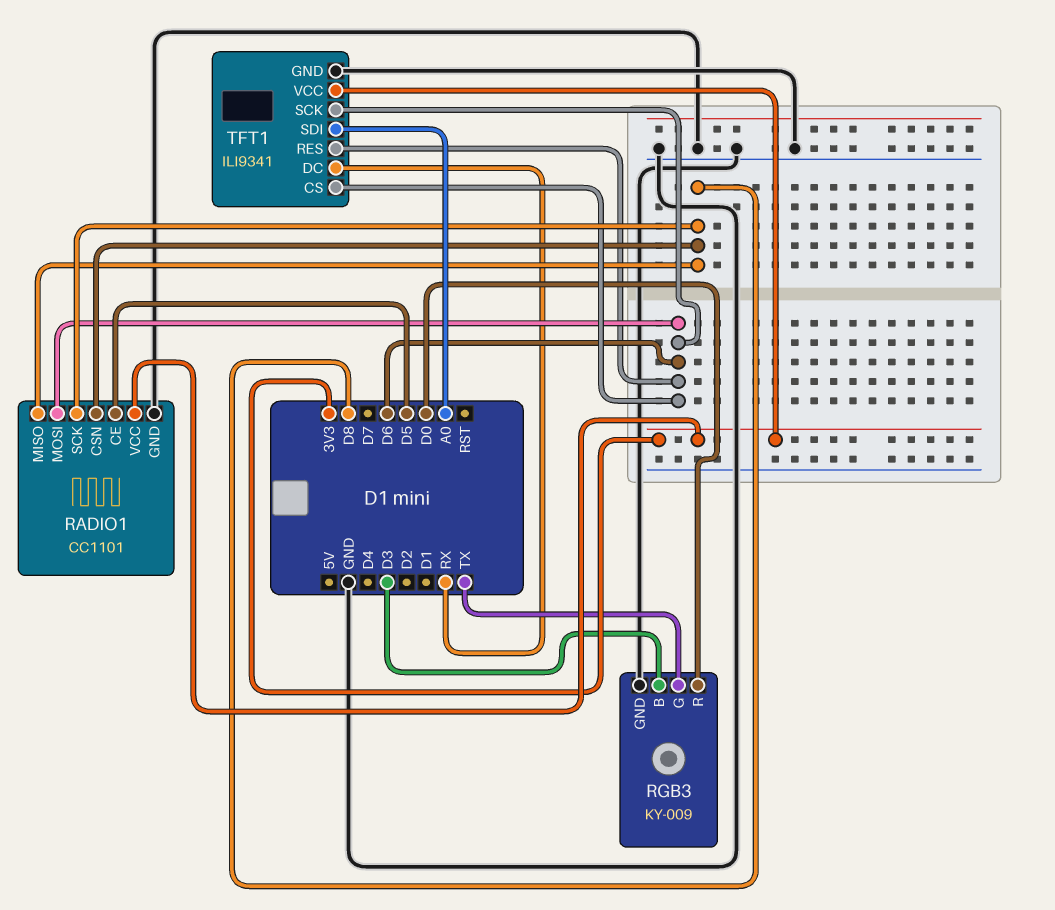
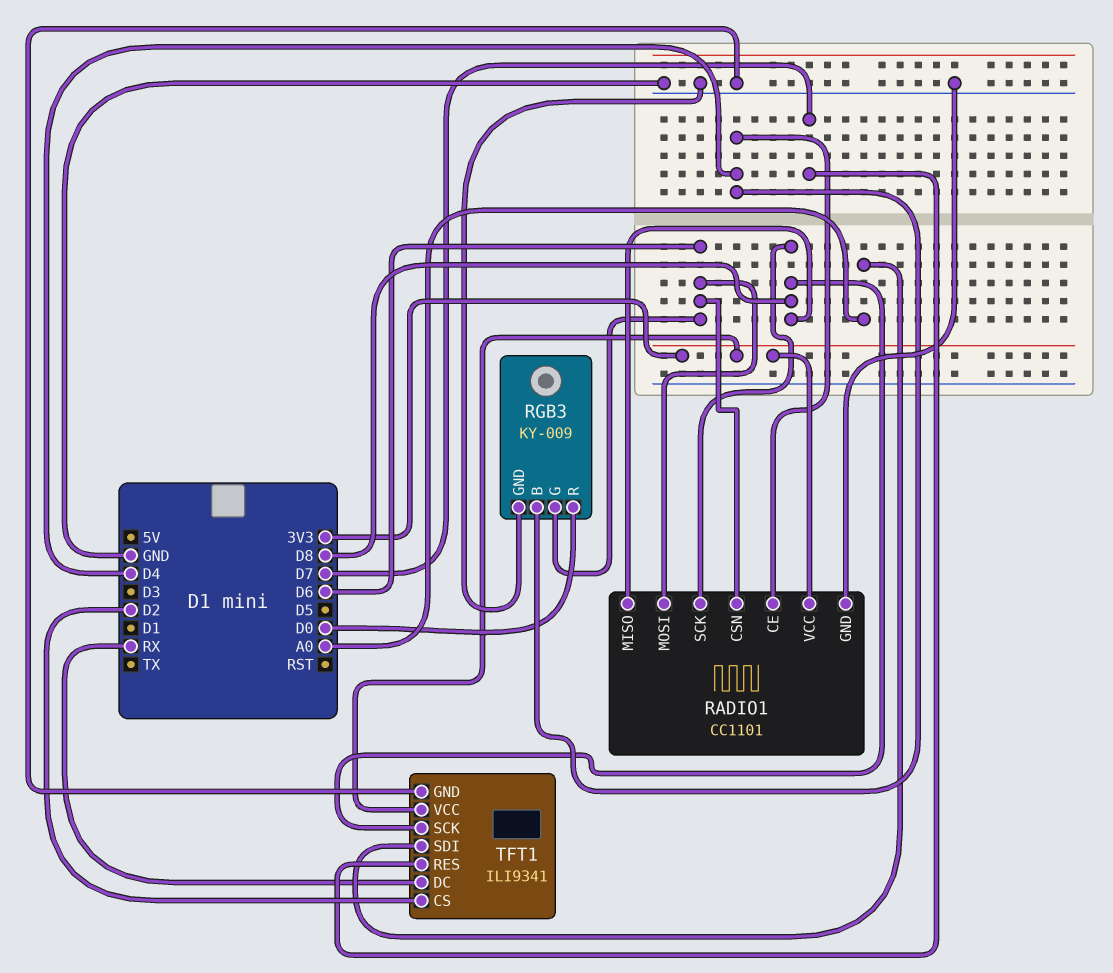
RADIO1 pin CE: D5 -> D4
RADIO1 pin CSN: D8 -> D6
RGB3 pin B: D3 -> D4
RGB3 pin G: TX -> D6
TFT1 pin CS: D6 -> D2
TFT1 pin RES: D6 -> D7
TFT1 pin SCK: D6 -> D8

